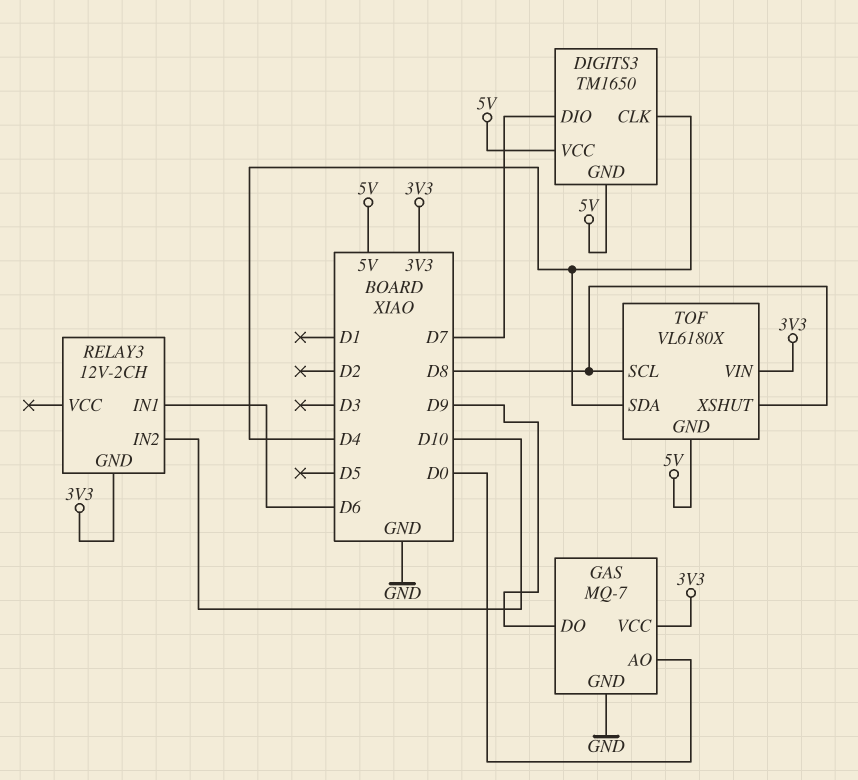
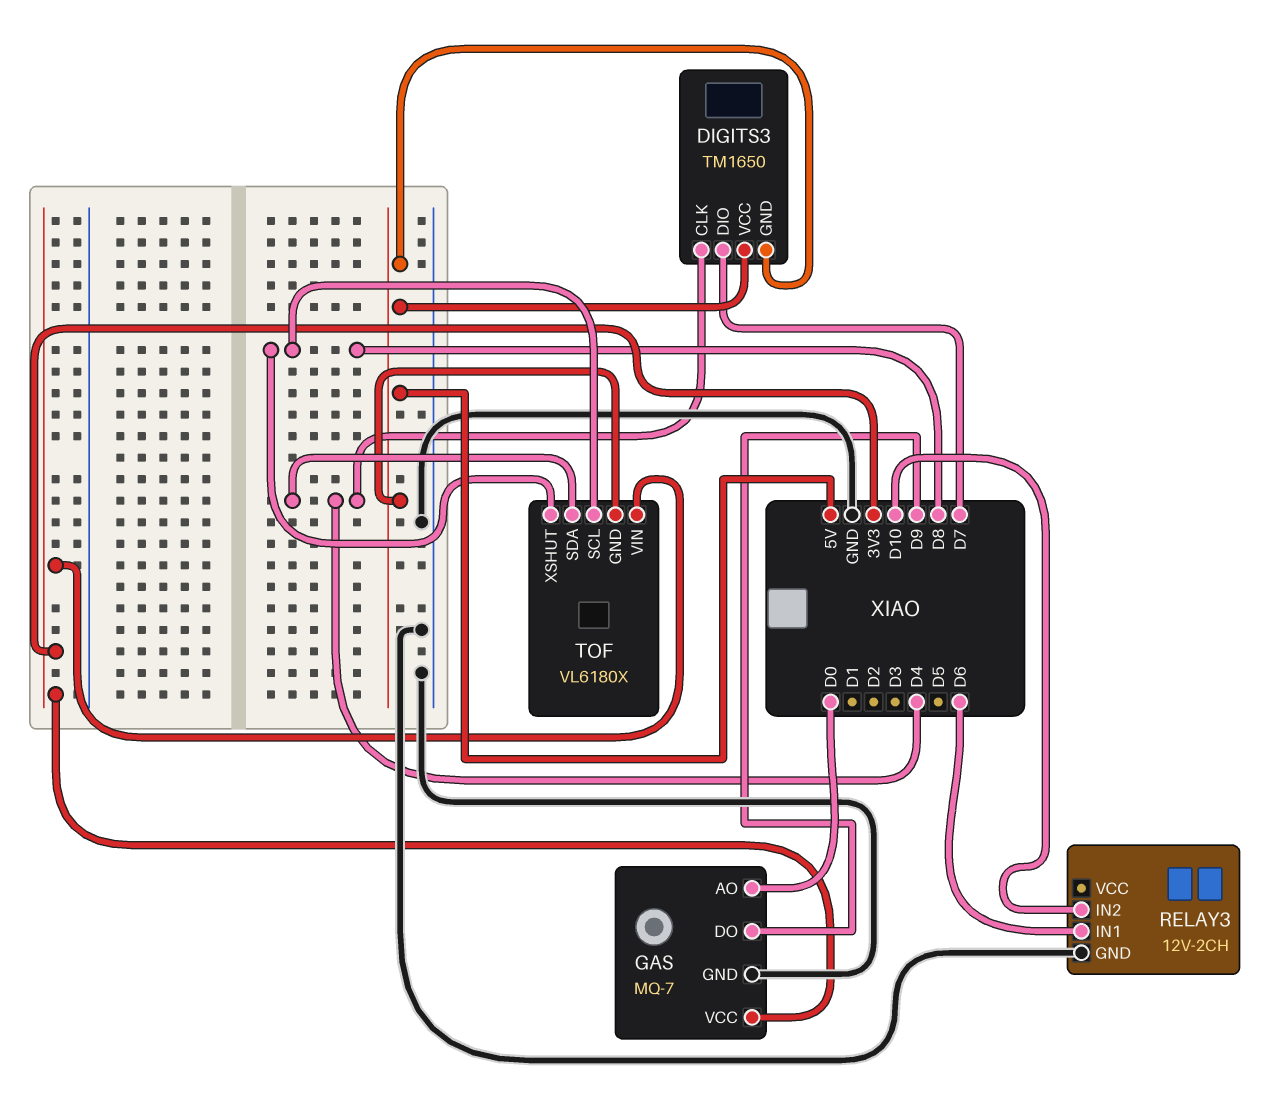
RELAY3 pin GND: 3V3 -> GND

